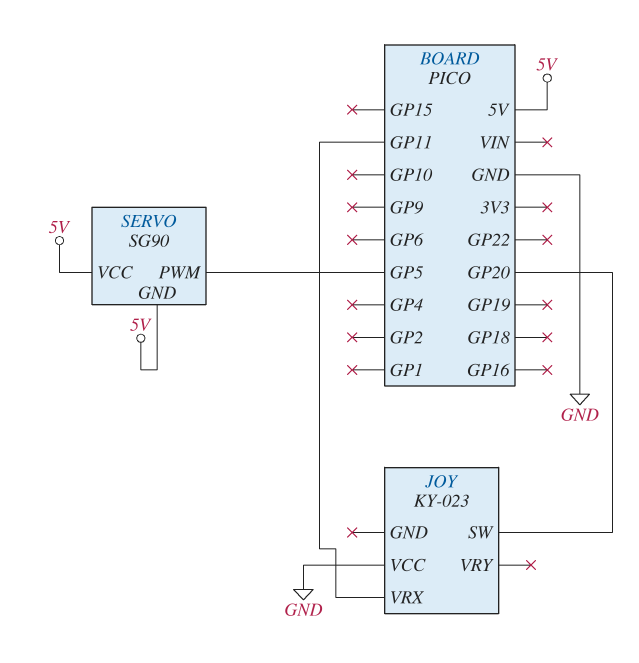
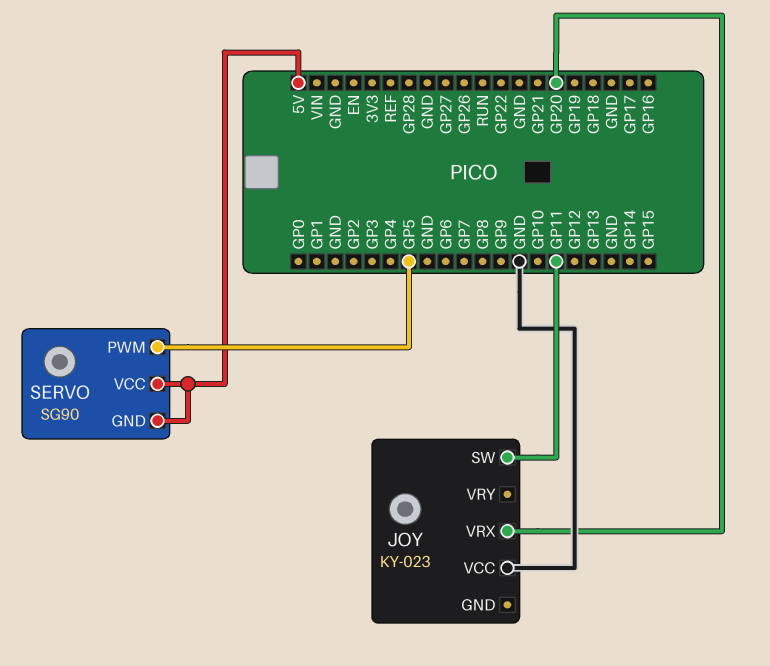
JOY pin SW: GP20 -> GP11
JOY pin VRX: GP11 -> GP20

